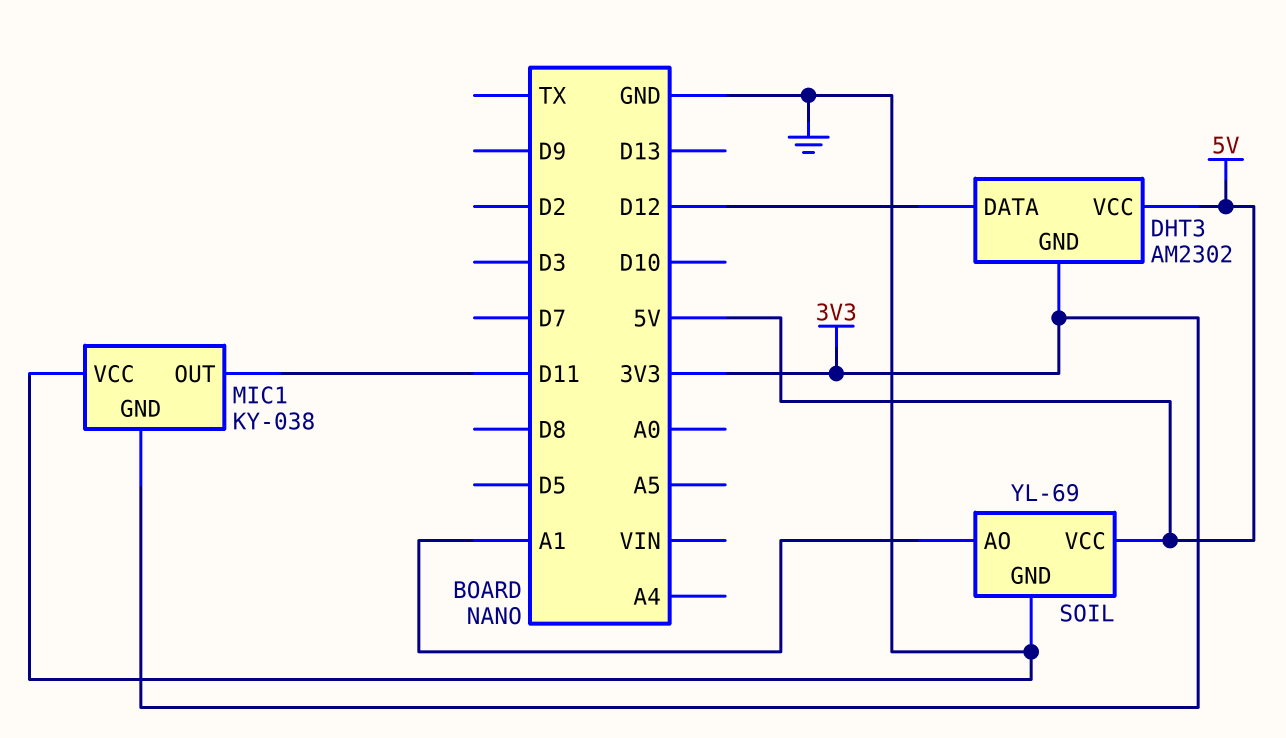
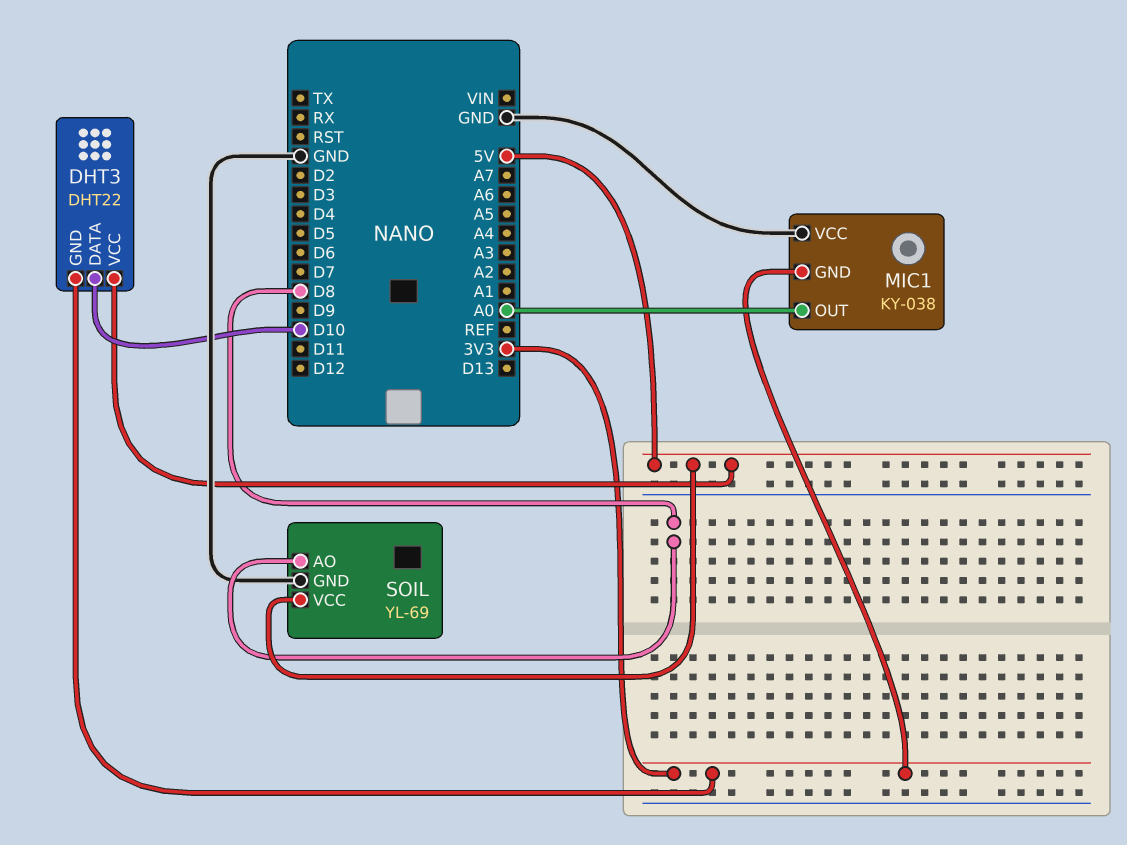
DHT3: AM2302 -> DHT22
DHT3 pin DATA: D12 -> D10
MIC1 pin OUT: D11 -> A0
SOIL pin AO: A1 -> D8

